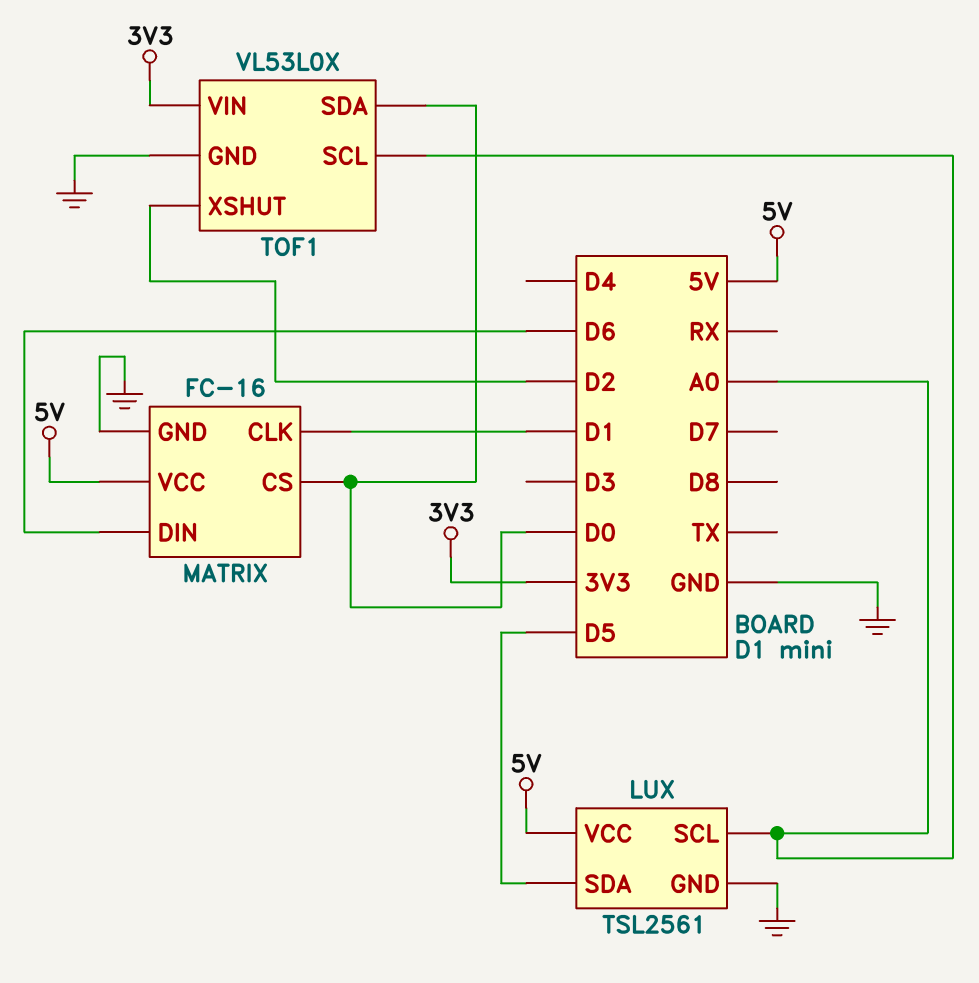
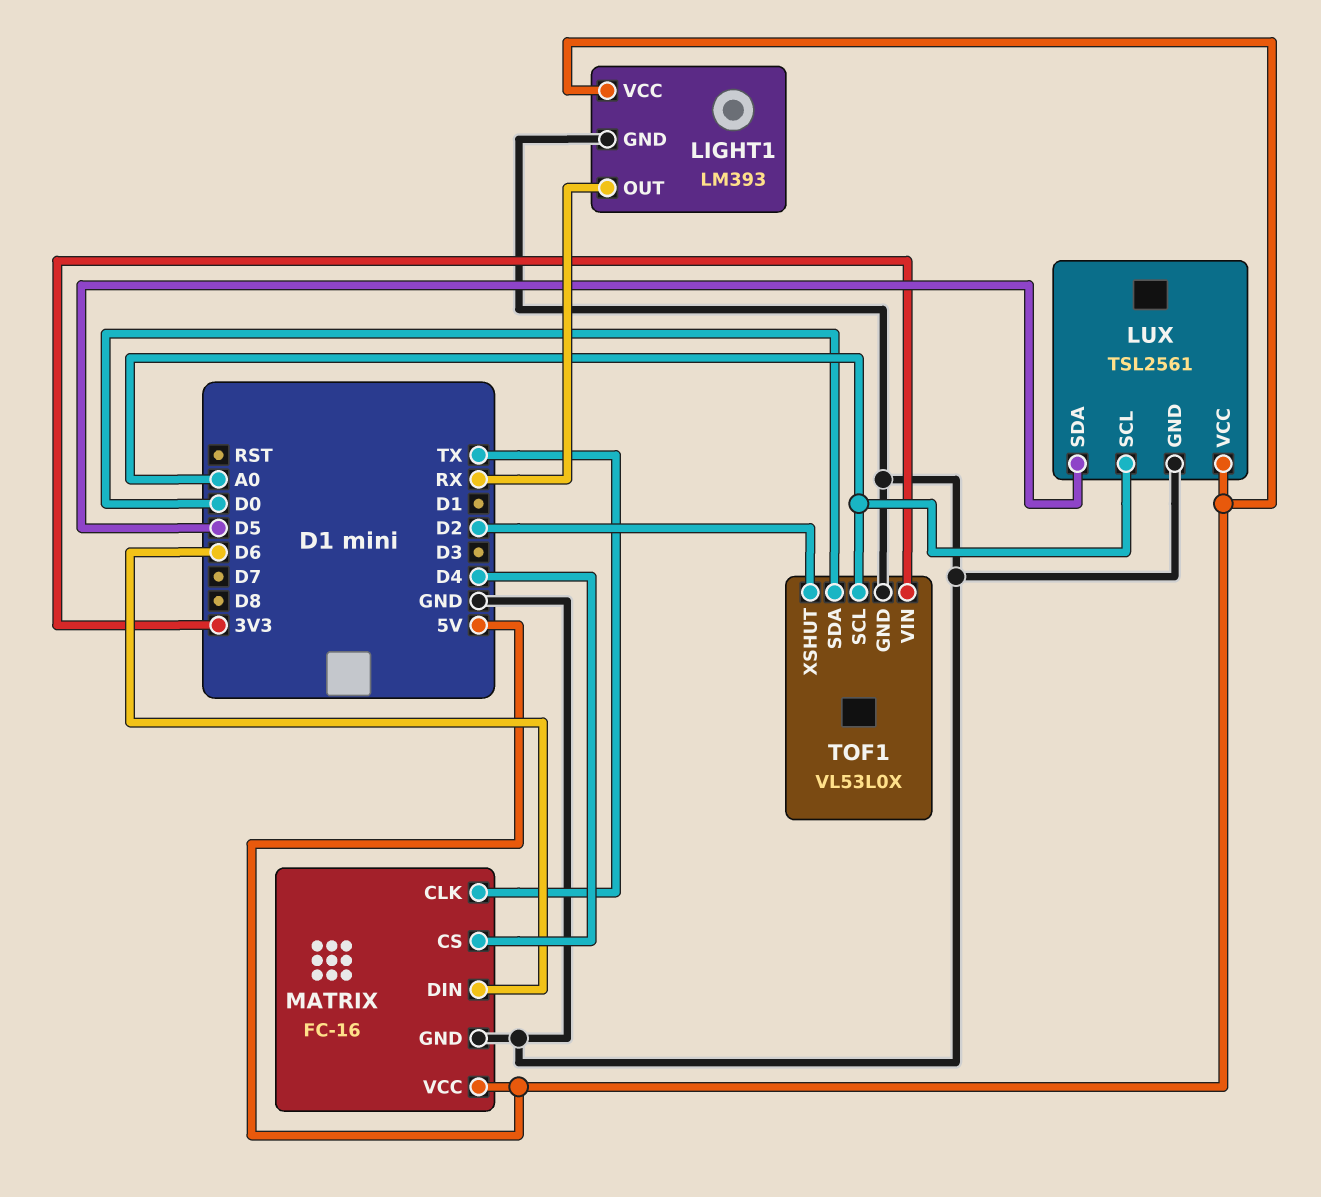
LIGHT1: none -> LM393
LIGHT1 pin GND: none -> GND
LIGHT1 pin OUT: none -> RX
LIGHT1 pin VCC: none -> 5V
MATRIX pin CLK: D1 -> TX
MATRIX pin CS: D0 -> D4

